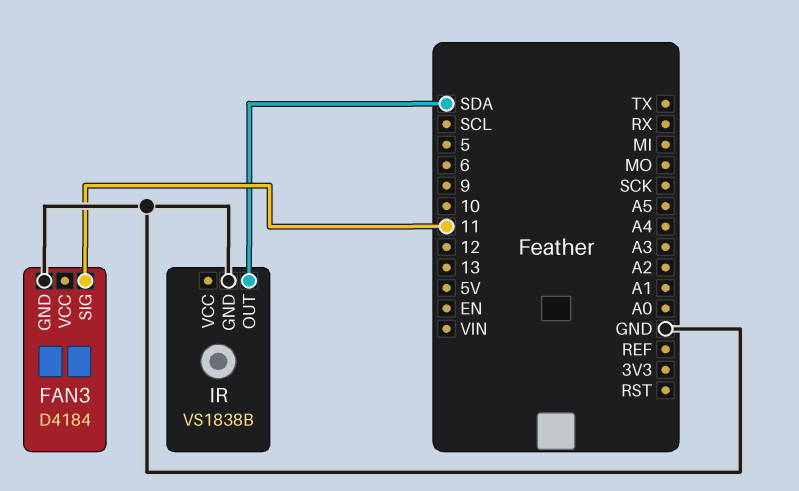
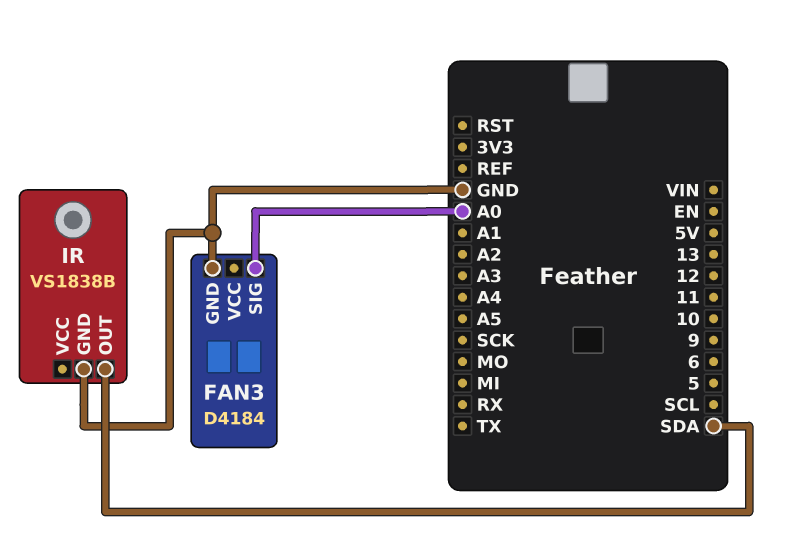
FAN3 pin SIG: 11 -> A0

